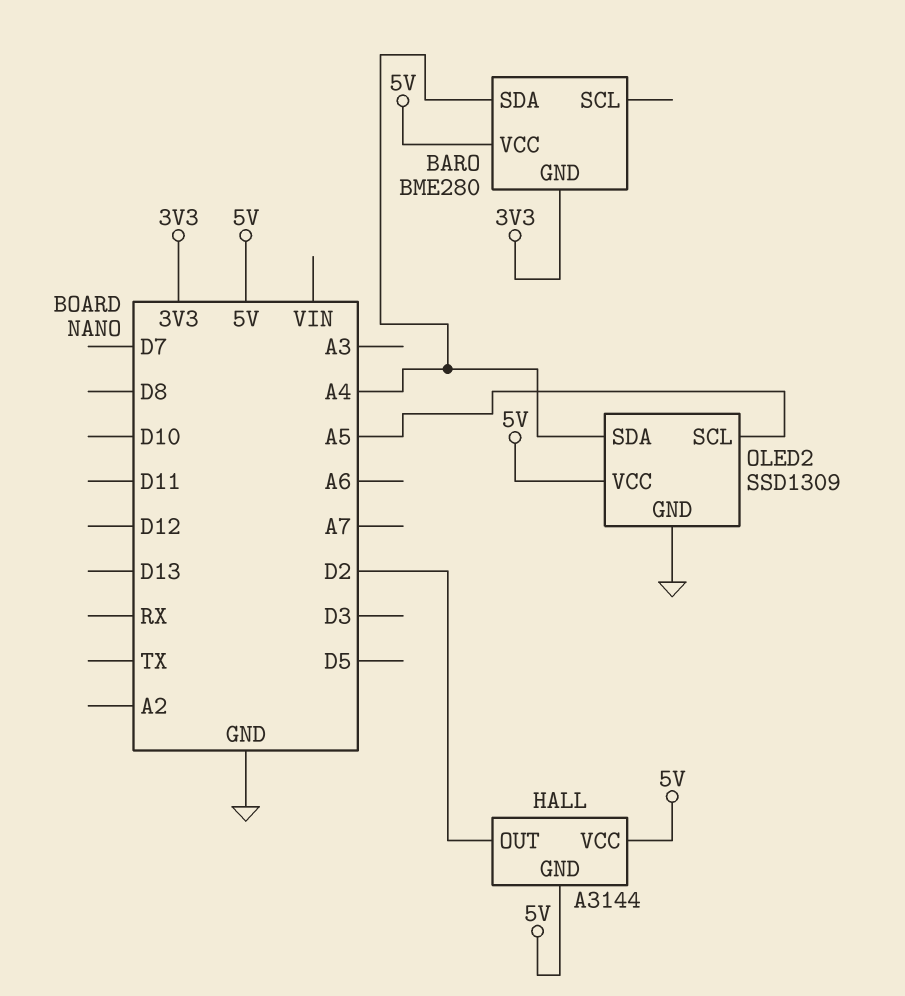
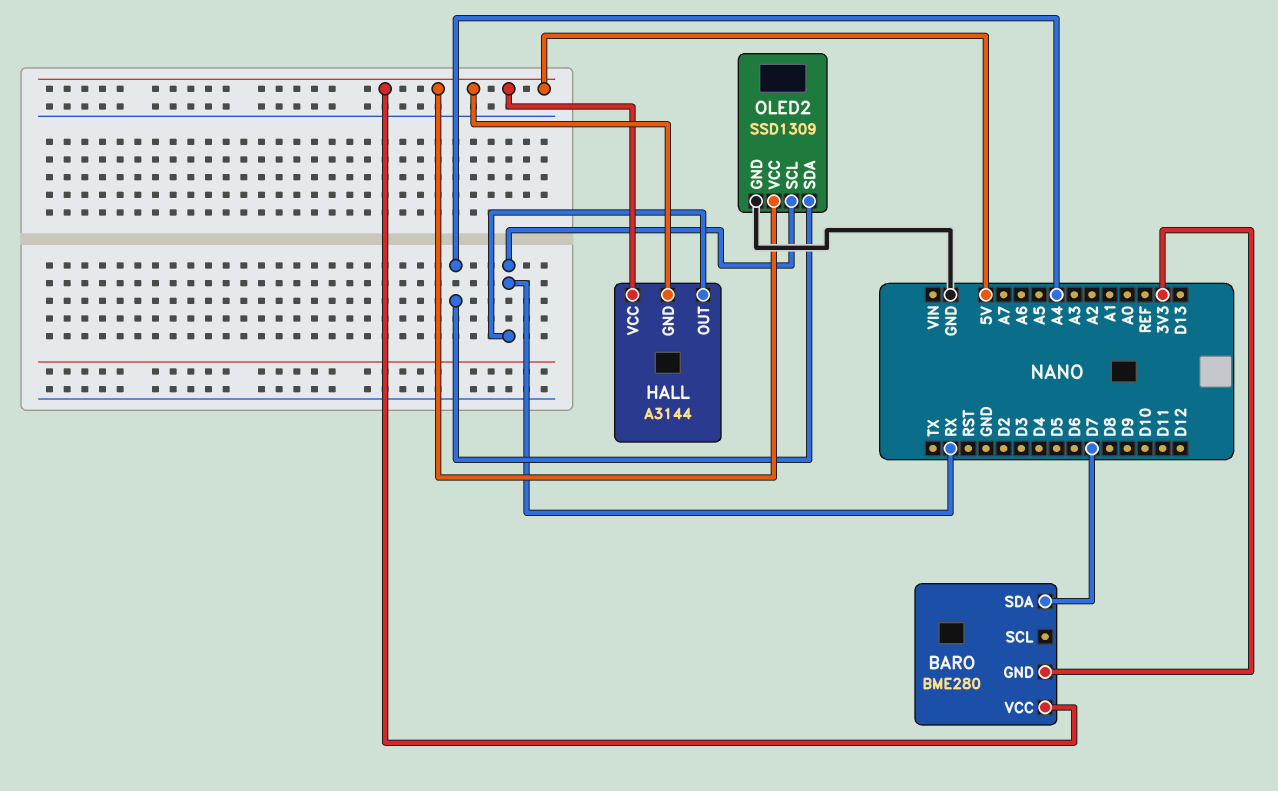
BARO pin SDA: A4 -> D7
HALL pin OUT: D2 -> RX
OLED2 pin SCL: A5 -> RX

